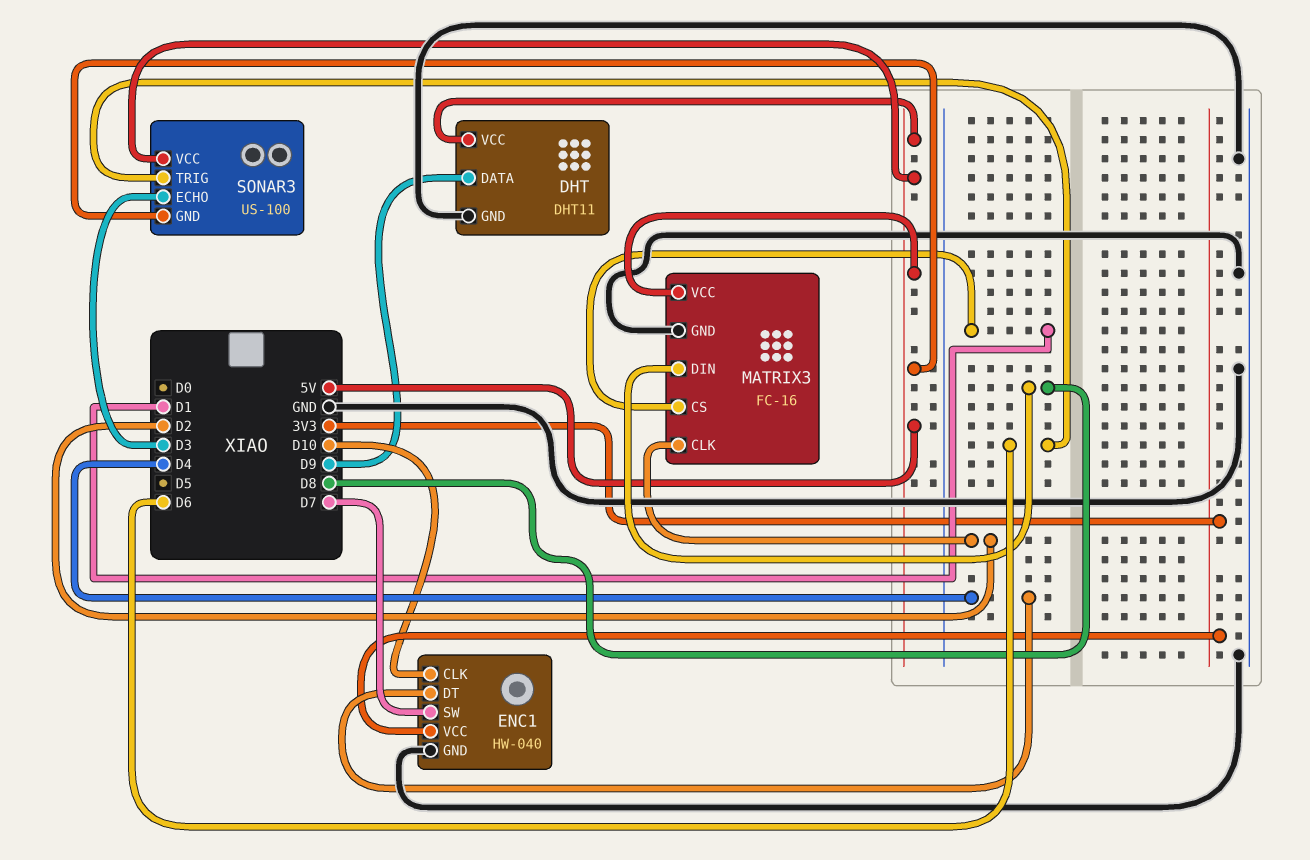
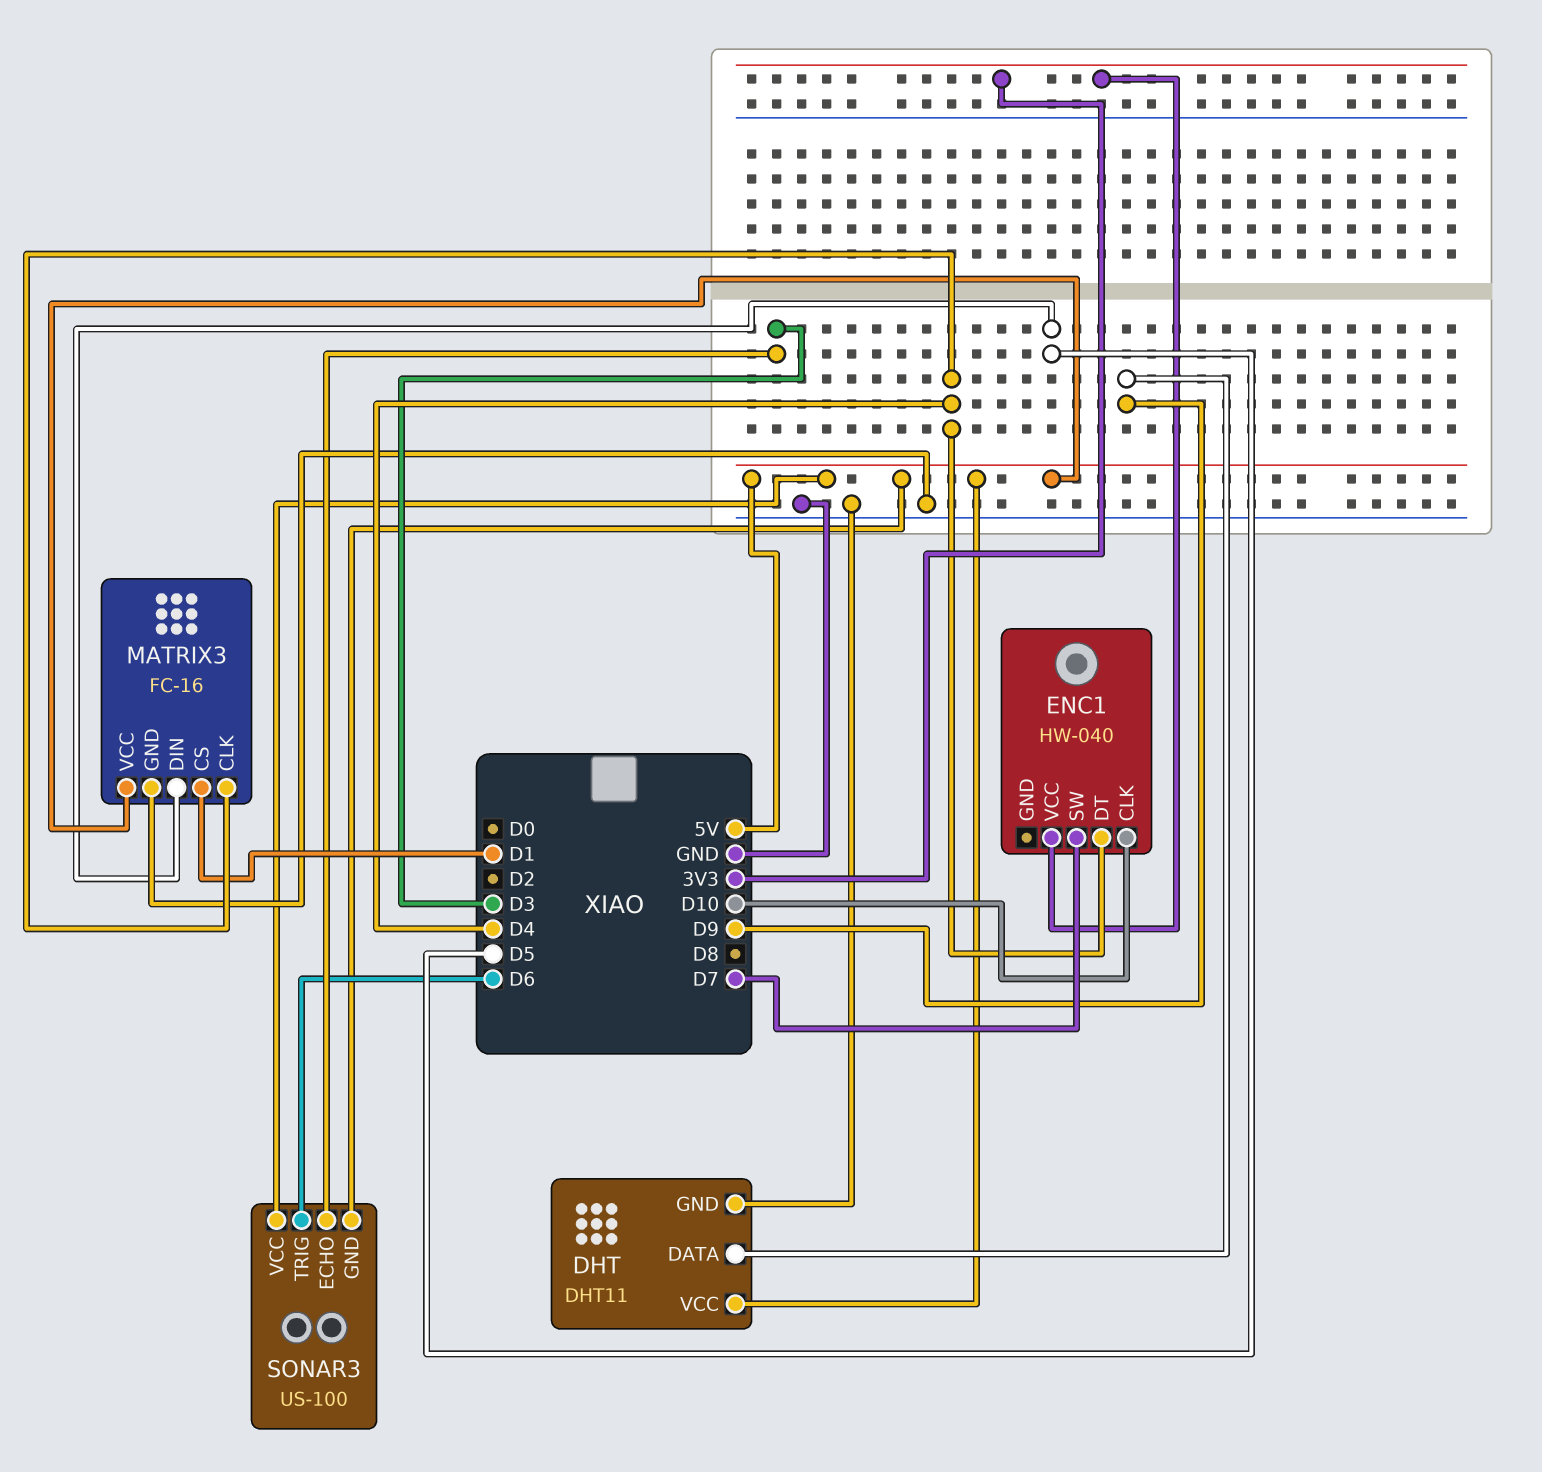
ENC1 pin GND: GND -> none
MATRIX3 pin CLK: D2 -> D4
MATRIX3 pin DIN: D8 -> D5

